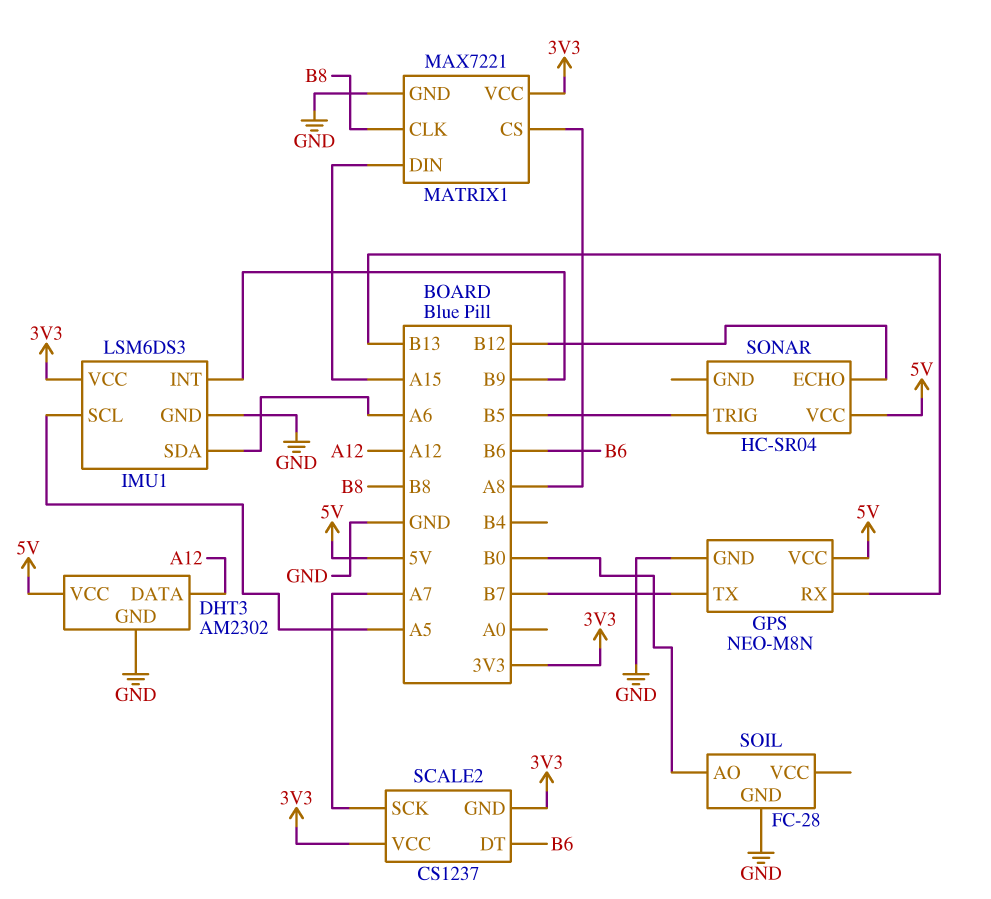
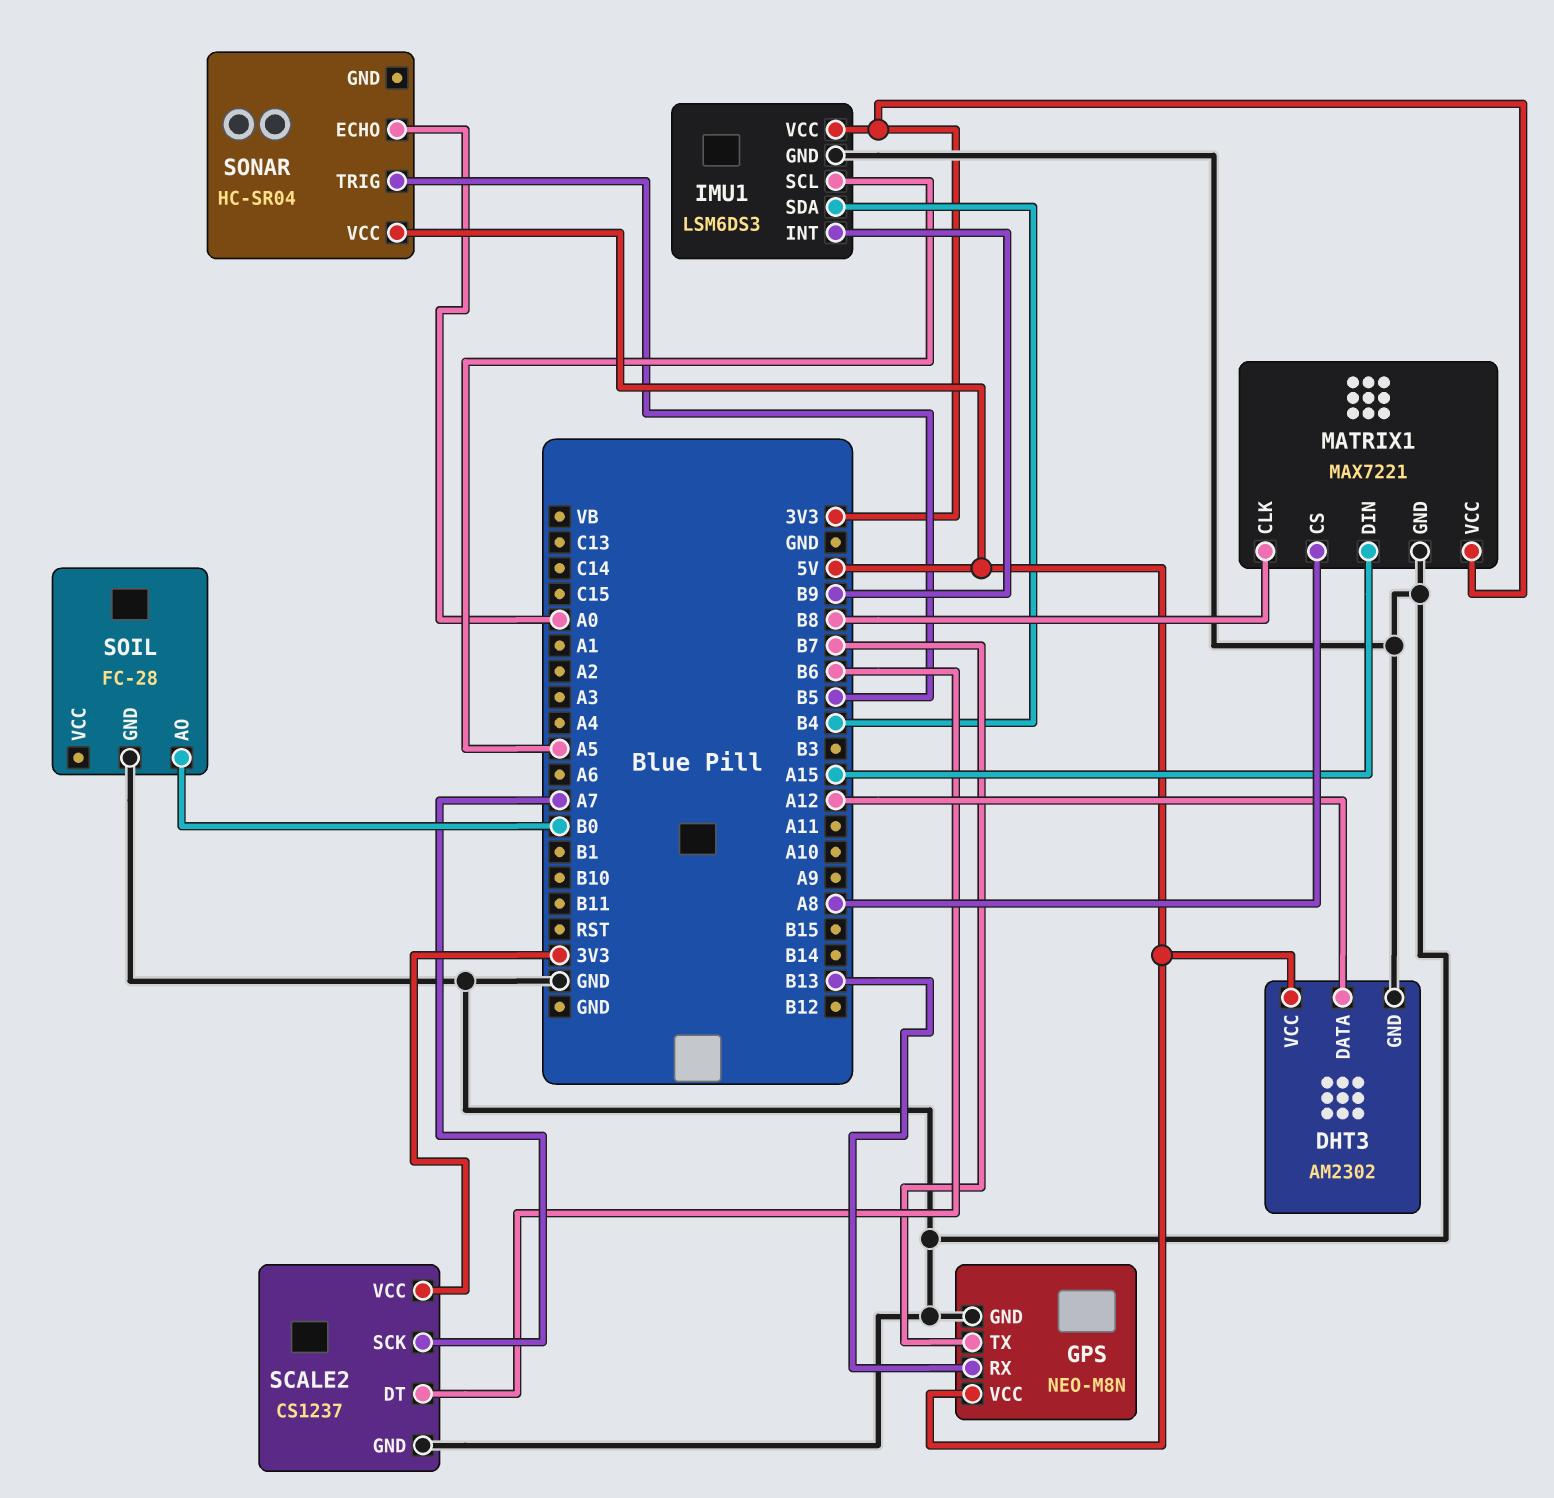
IMU1 pin SDA: A6 -> B4
SCALE2 pin GND: 3V3 -> GND
SONAR pin ECHO: B12 -> A0

